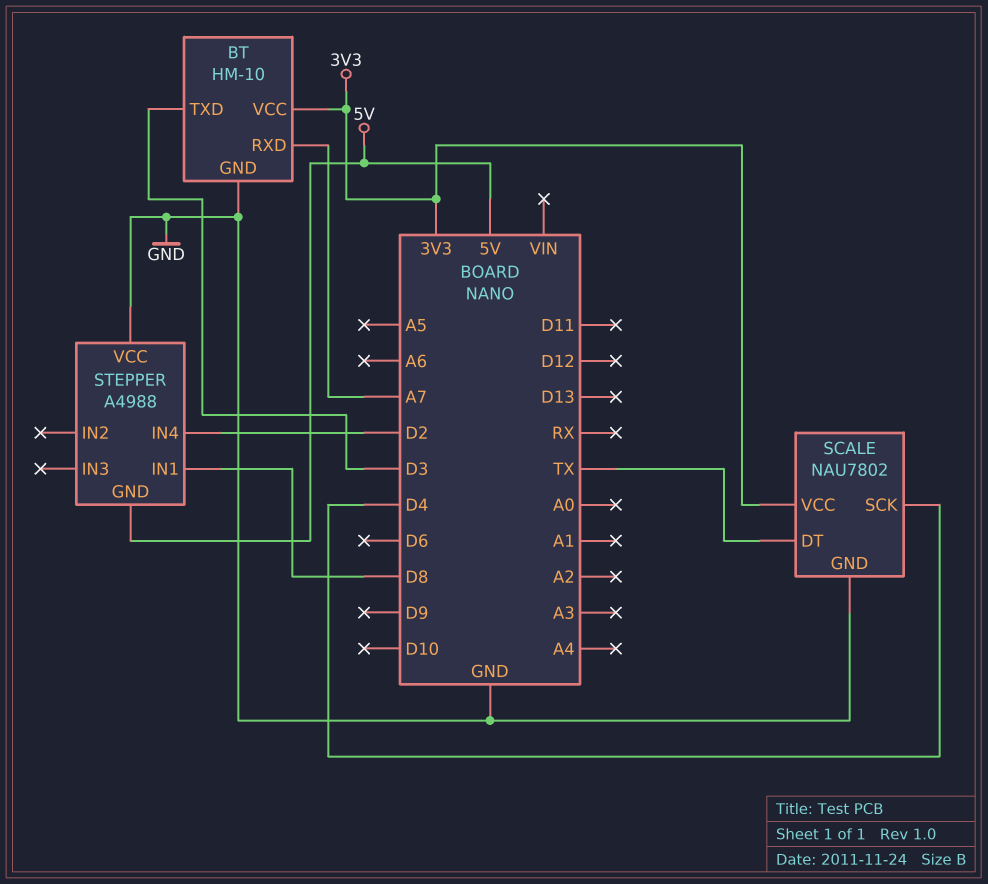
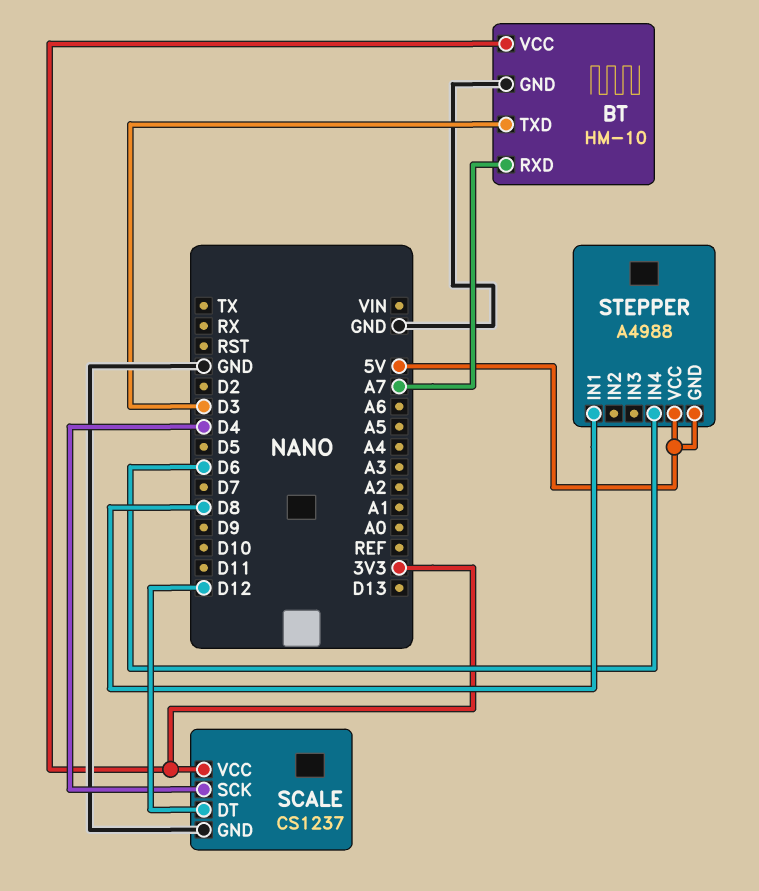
SCALE: NAU7802 -> CS1237
SCALE pin DT: TX -> D12
STEPPER pin IN4: D2 -> D6
STEPPER pin VCC: GND -> 5V

